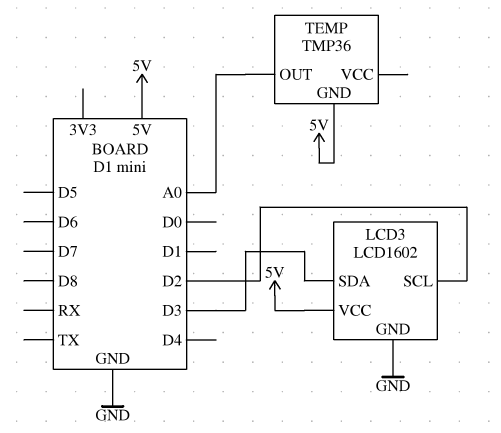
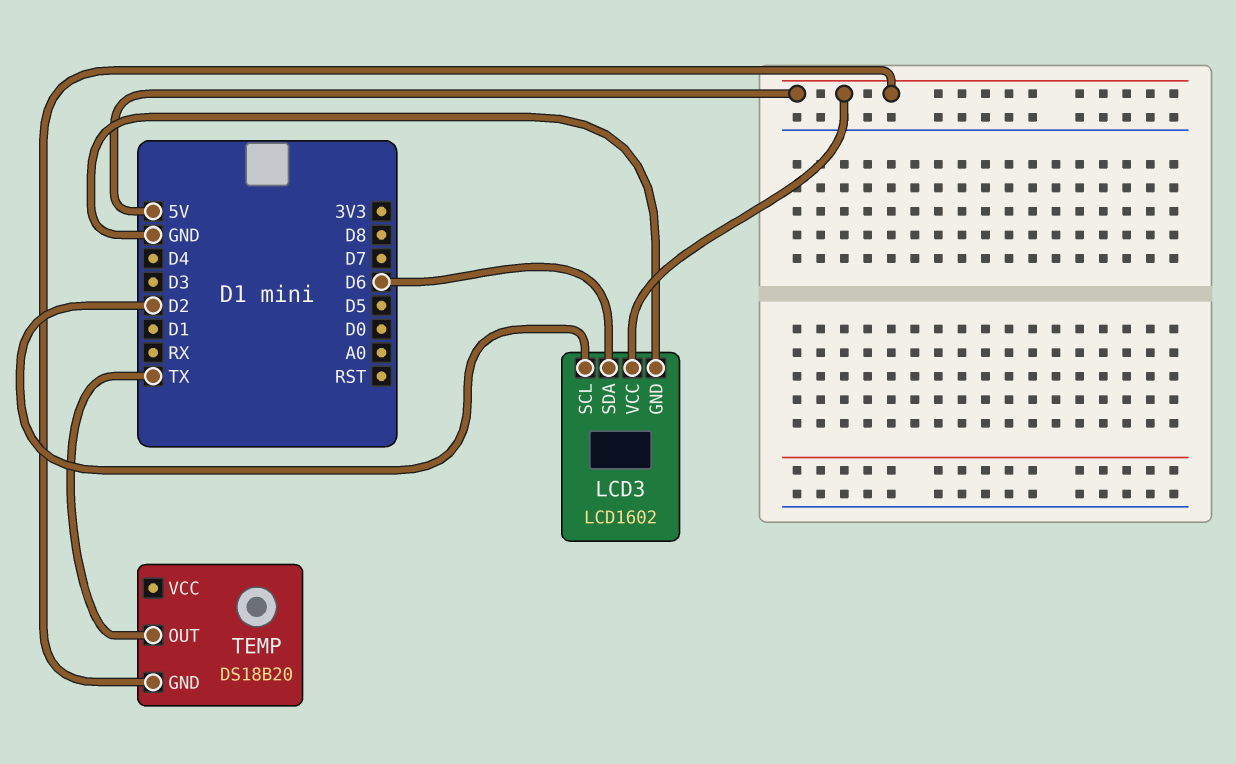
LCD3 pin SDA: D3 -> D6
TEMP: TMP36 -> DS18B20
TEMP pin OUT: A0 -> TX

